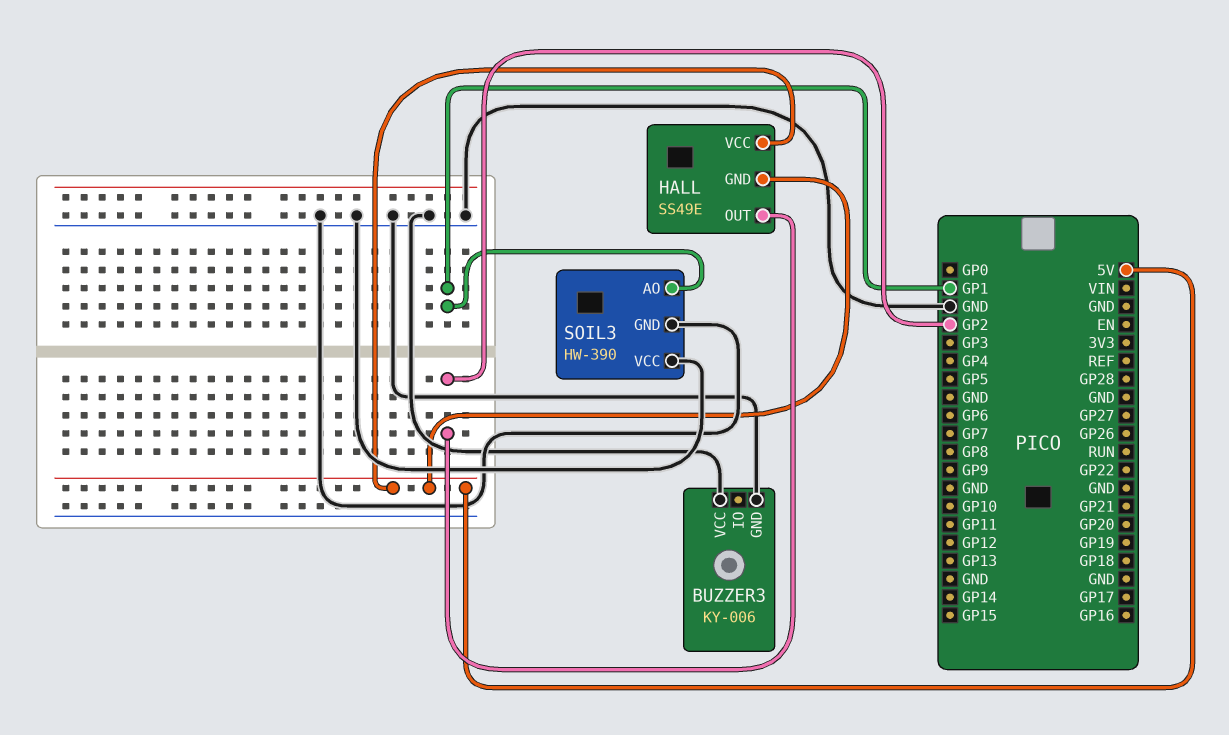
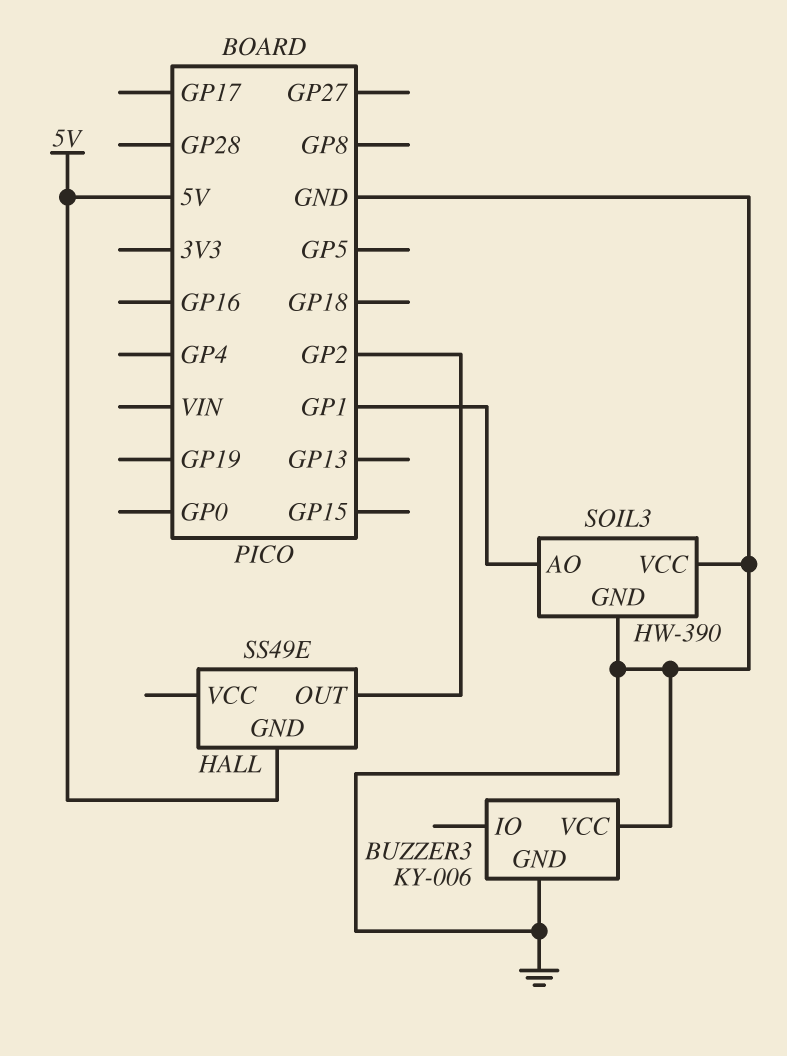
HALL pin VCC: 5V -> none

